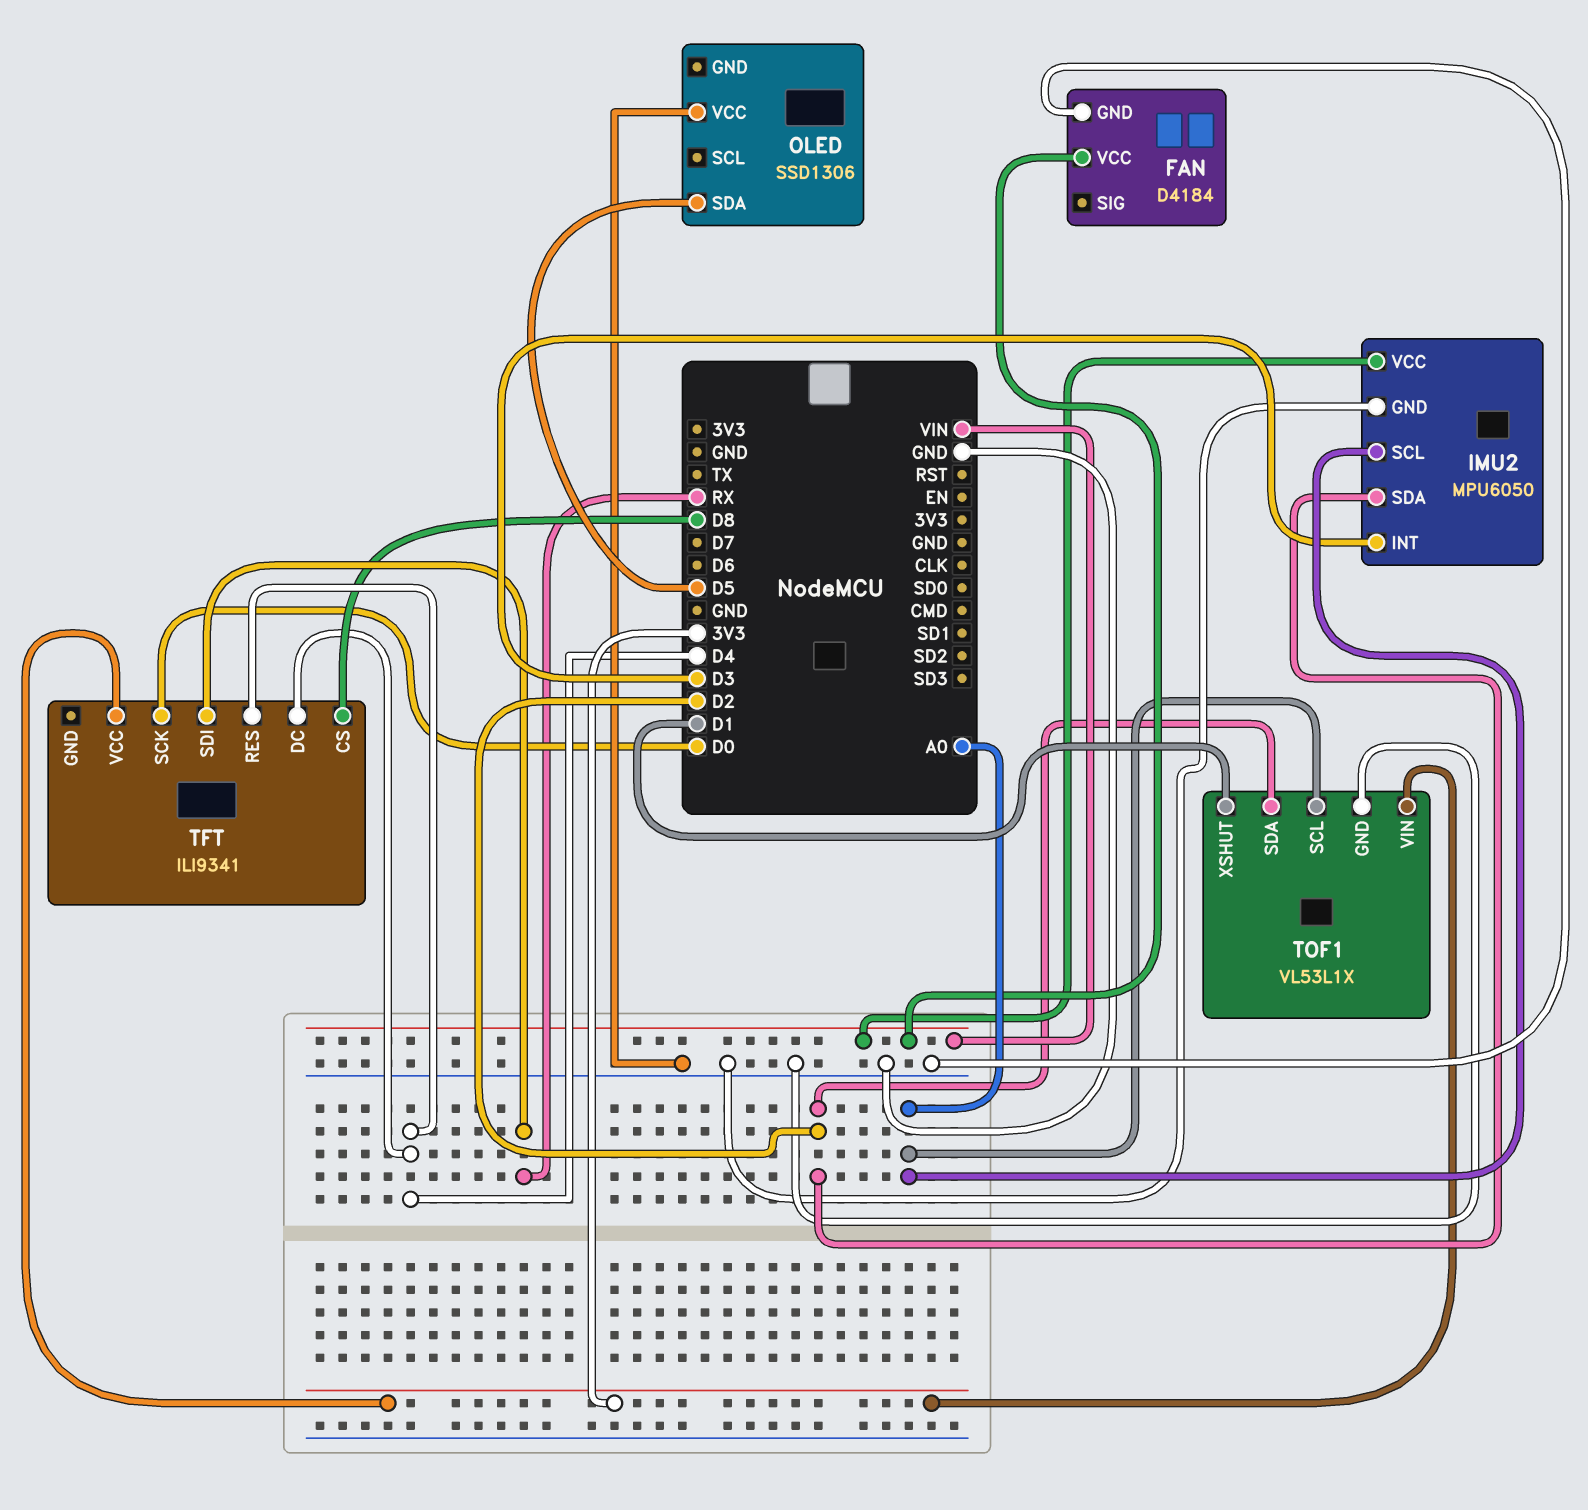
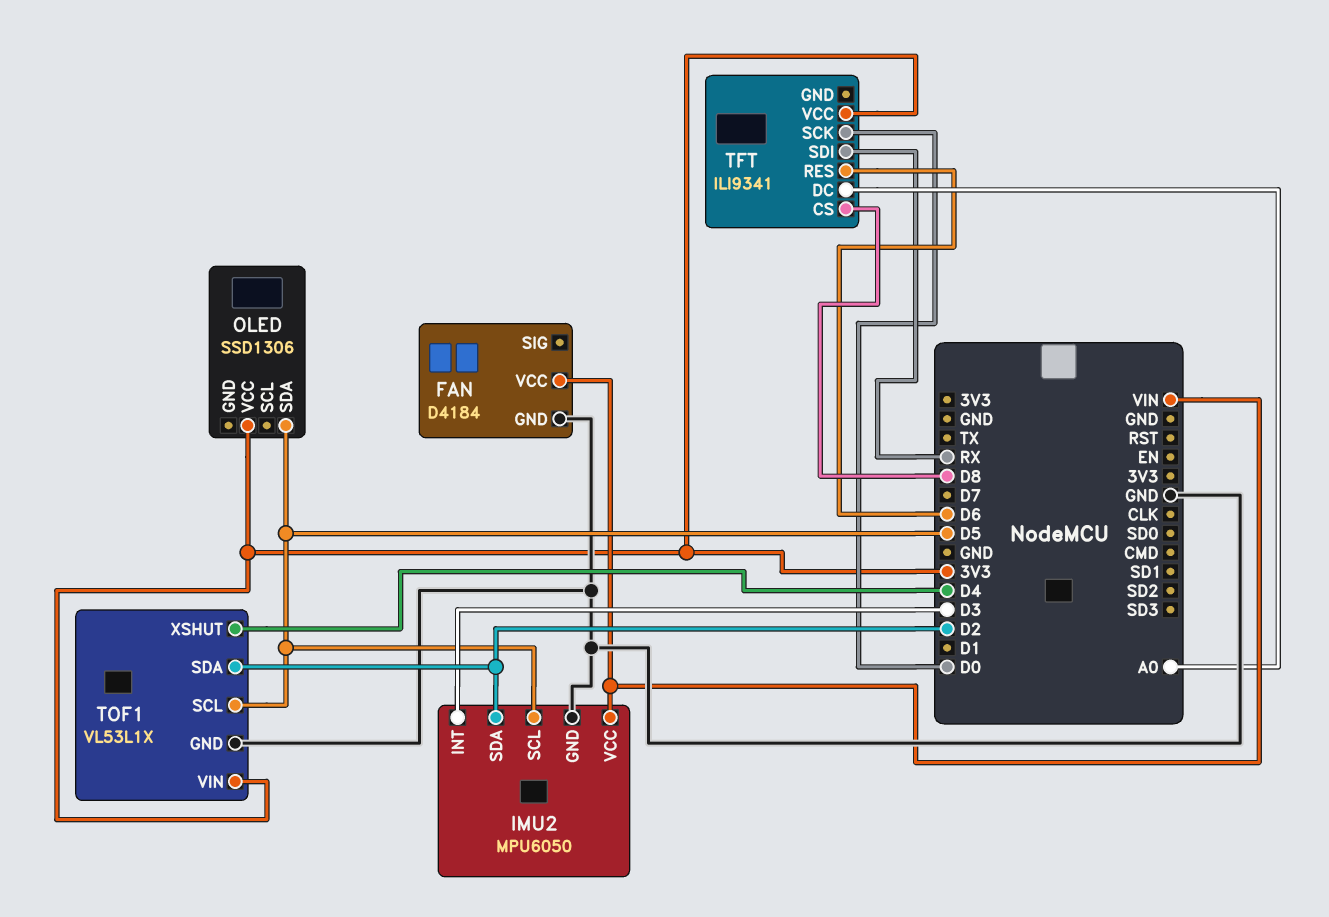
IMU2 pin SCL: A0 -> D5
OLED pin VCC: GND -> 3V3
TFT pin DC: D4 -> A0
TFT pin RES: D4 -> D6
TOF1 pin SCL: A0 -> D5
TOF1 pin XSHUT: D1 -> D4

